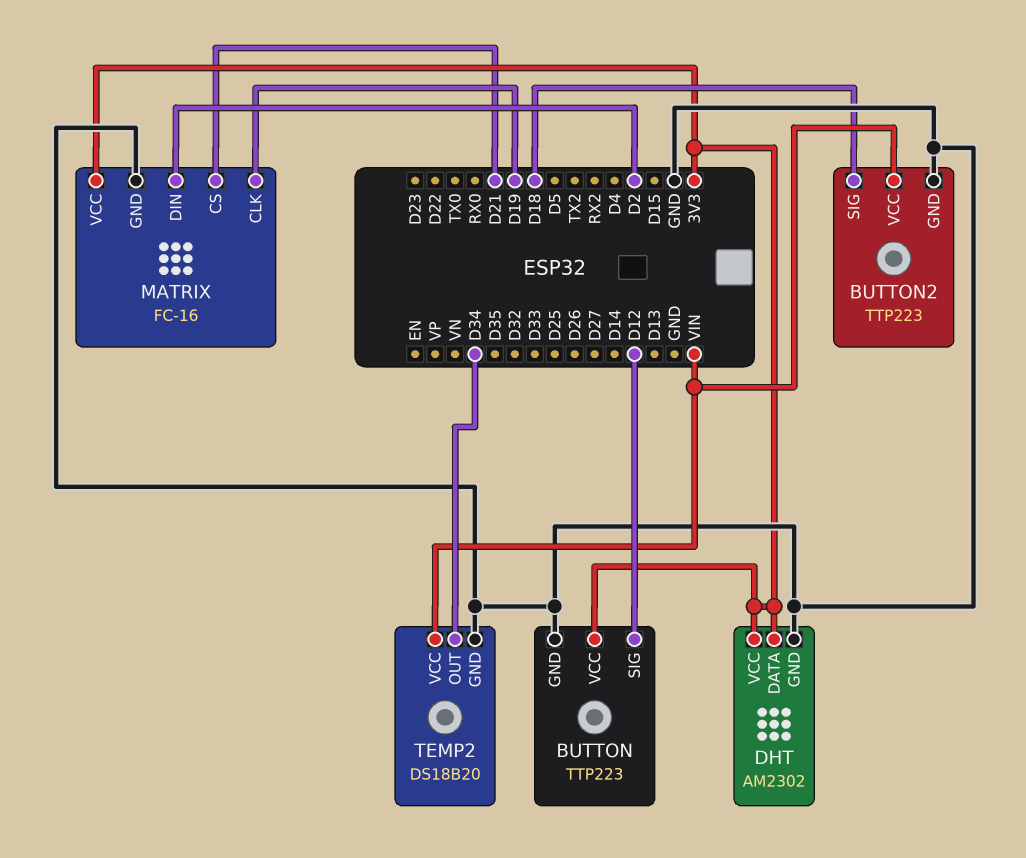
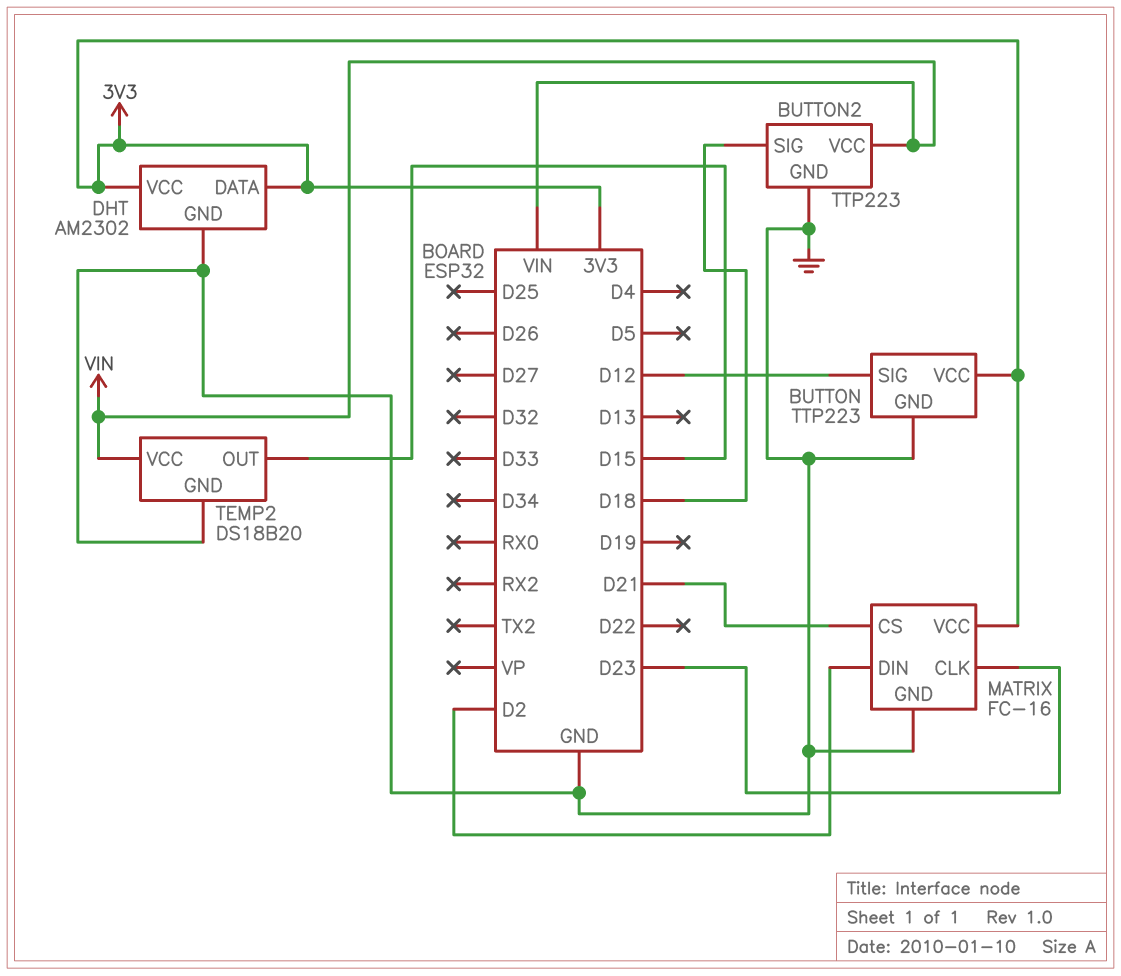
MATRIX pin CLK: D19 -> D23
TEMP2 pin OUT: D34 -> D15

